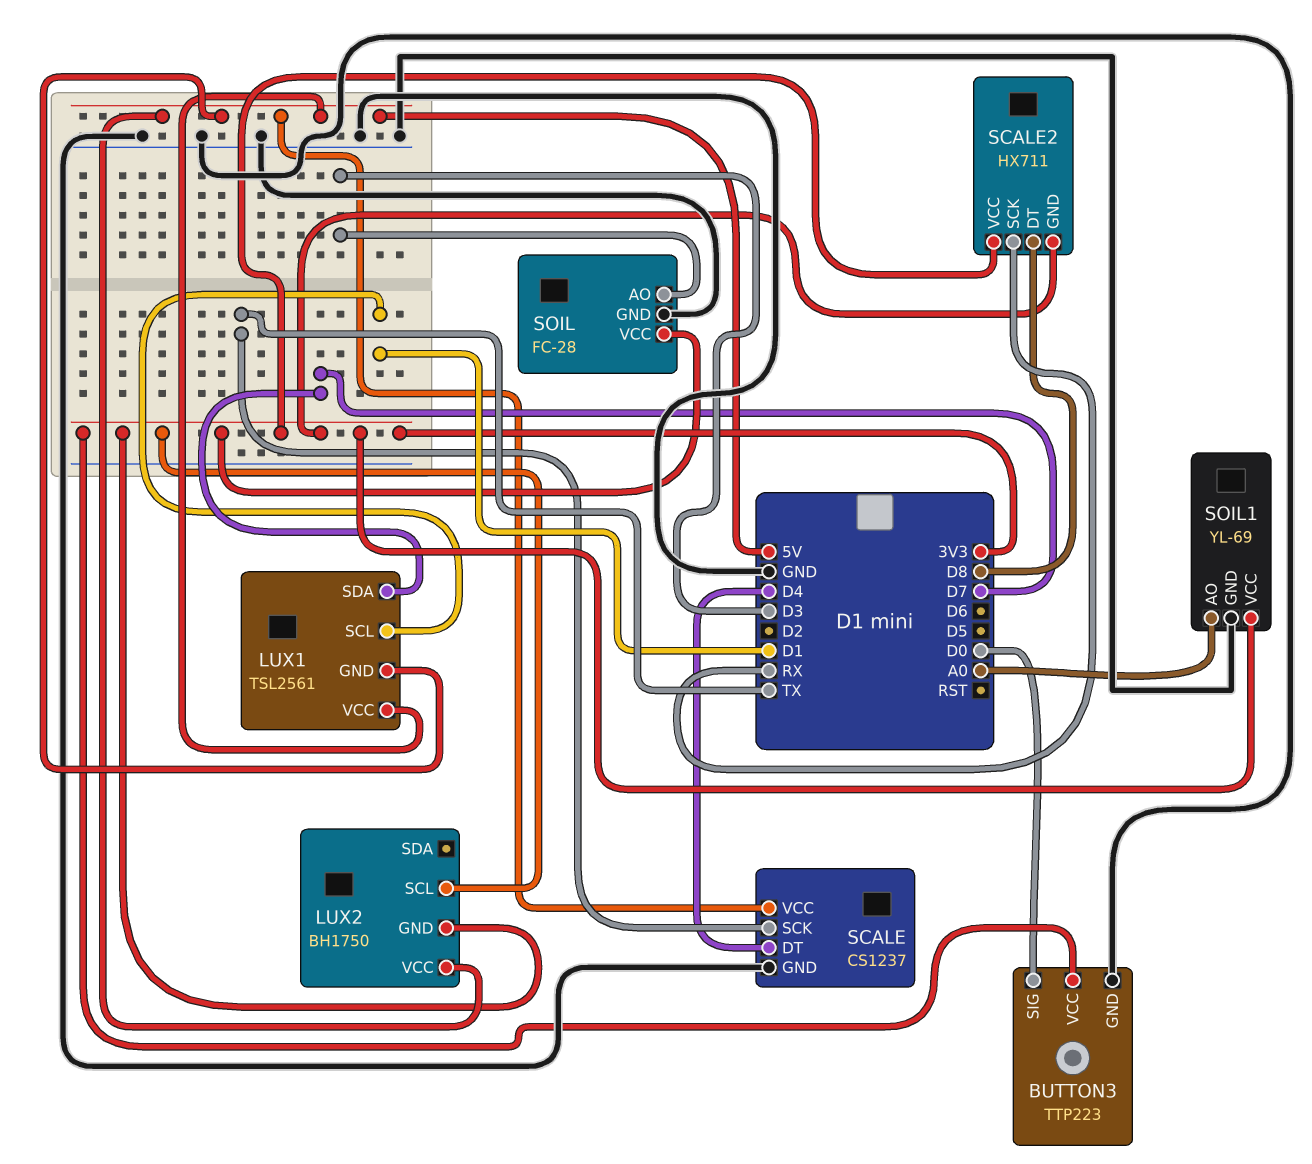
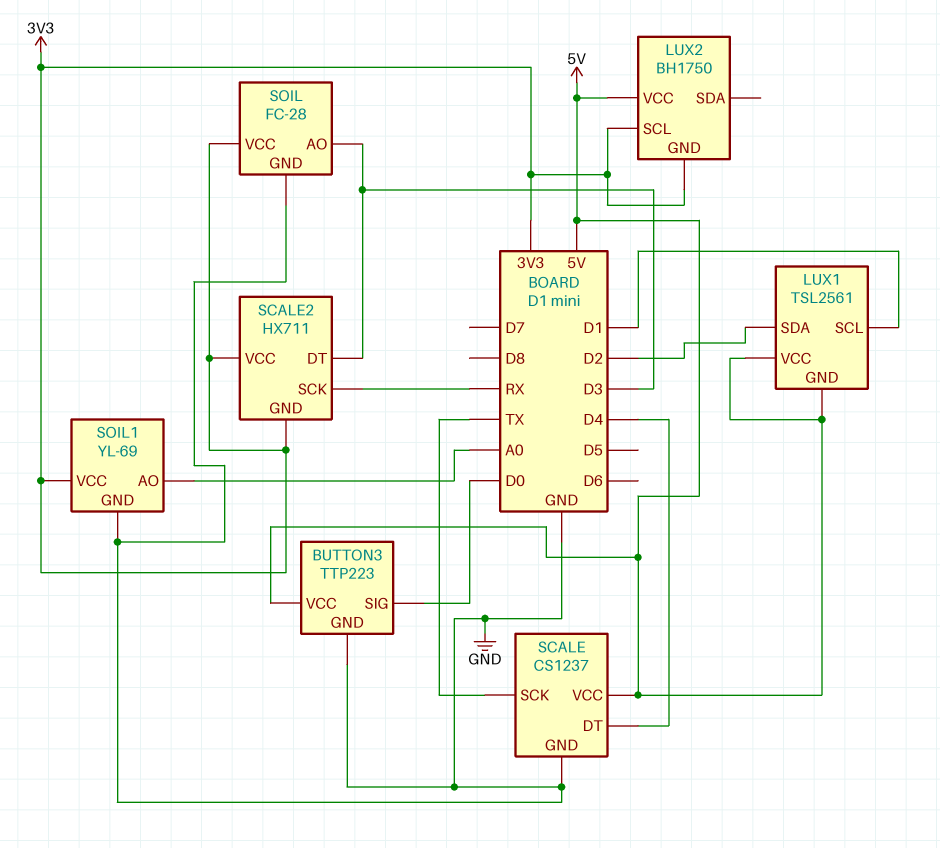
BUTTON3 pin VCC: 3V3 -> 5V
LUX1 pin SDA: D7 -> D2
SCALE2 pin DT: D8 -> D3

